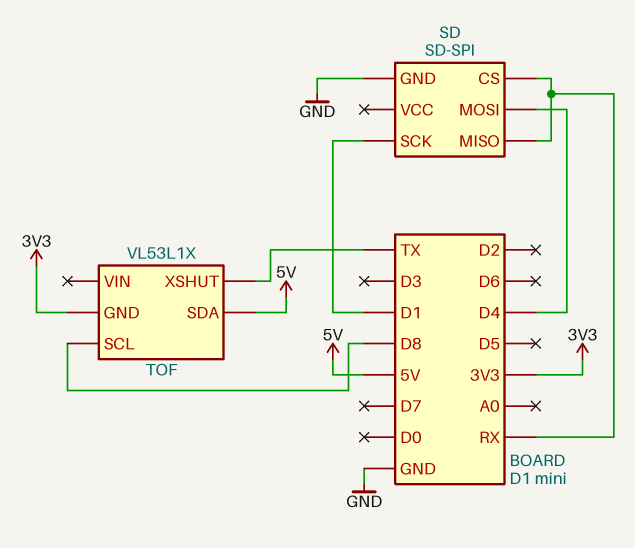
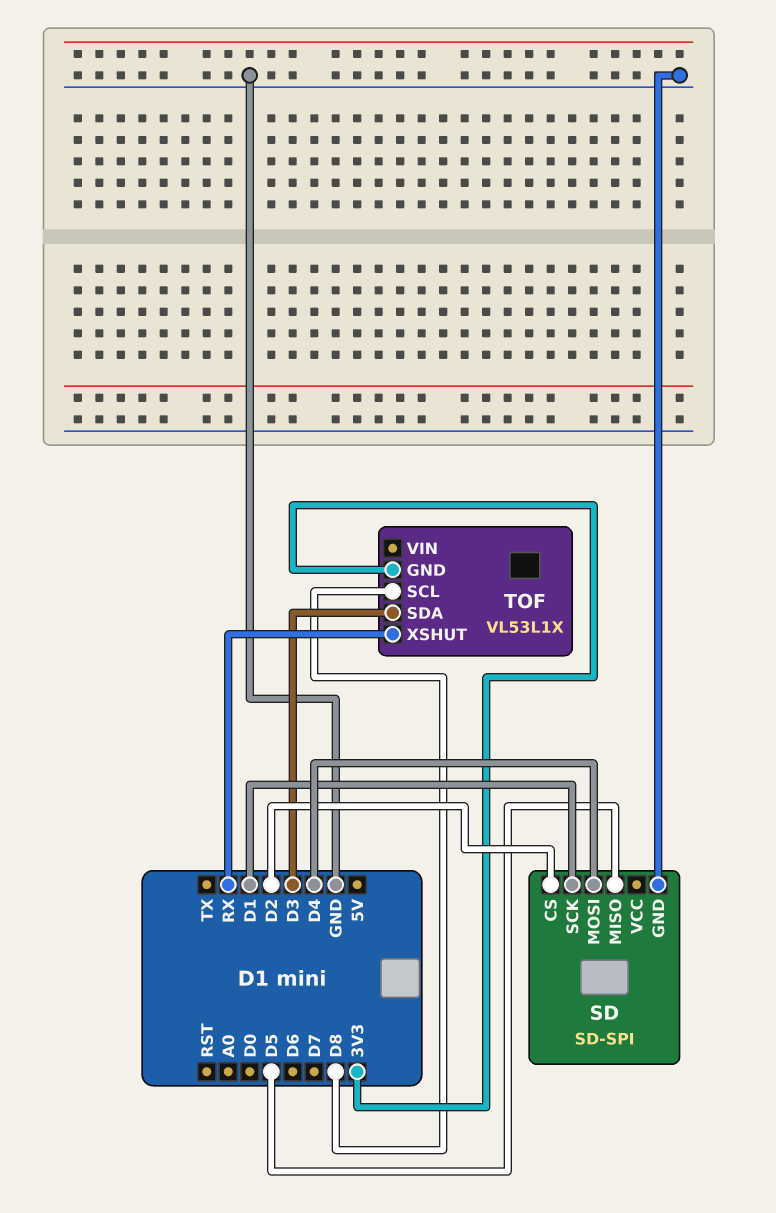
SD pin CS: RX -> D2
SD pin MISO: RX -> D5
TOF pin SDA: 5V -> D3
TOF pin XSHUT: TX -> RX

